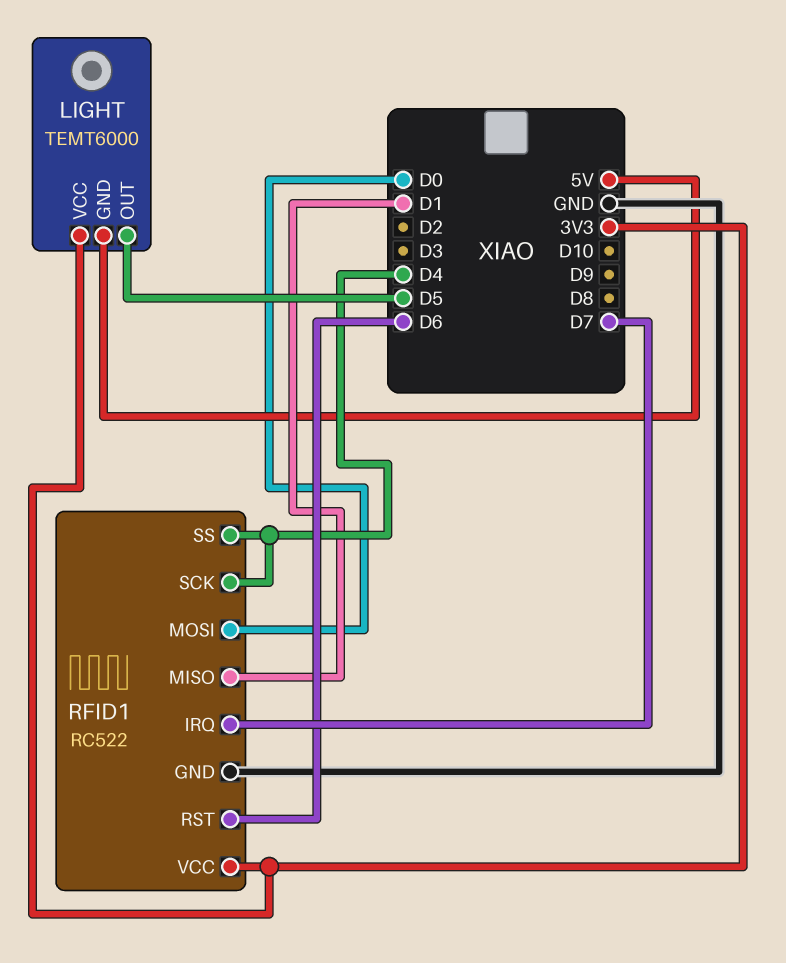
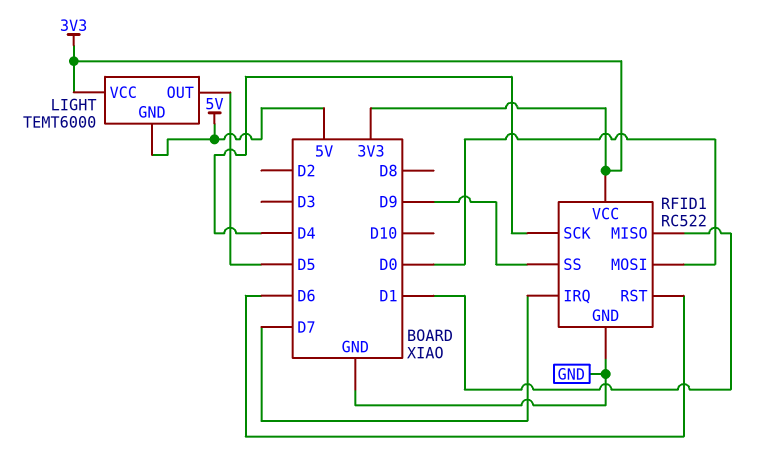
RFID1 pin SS: D4 -> D9

